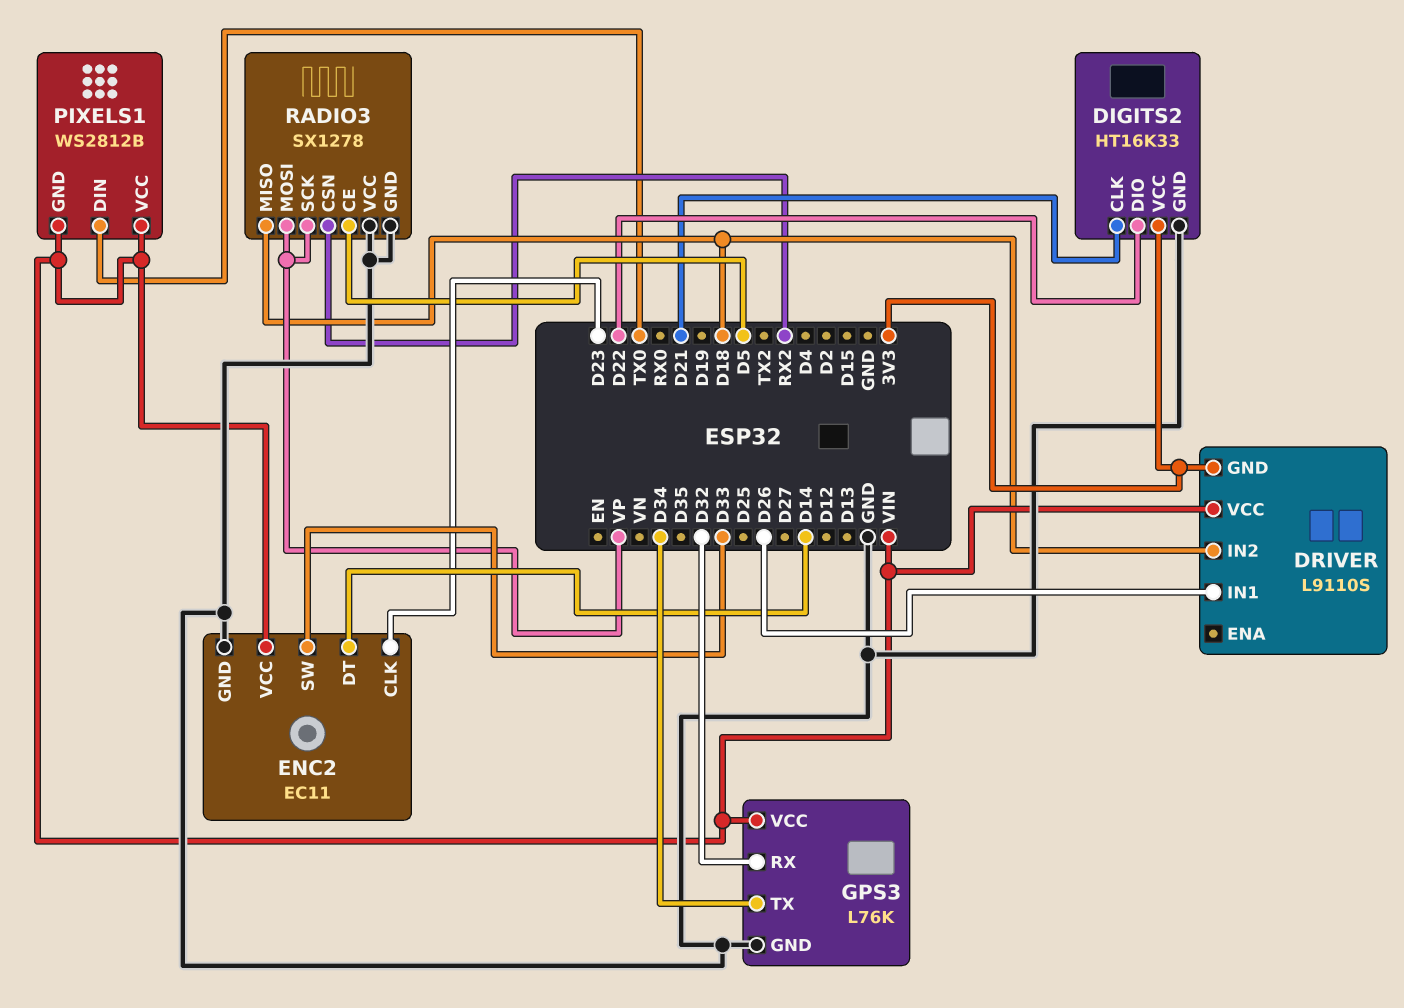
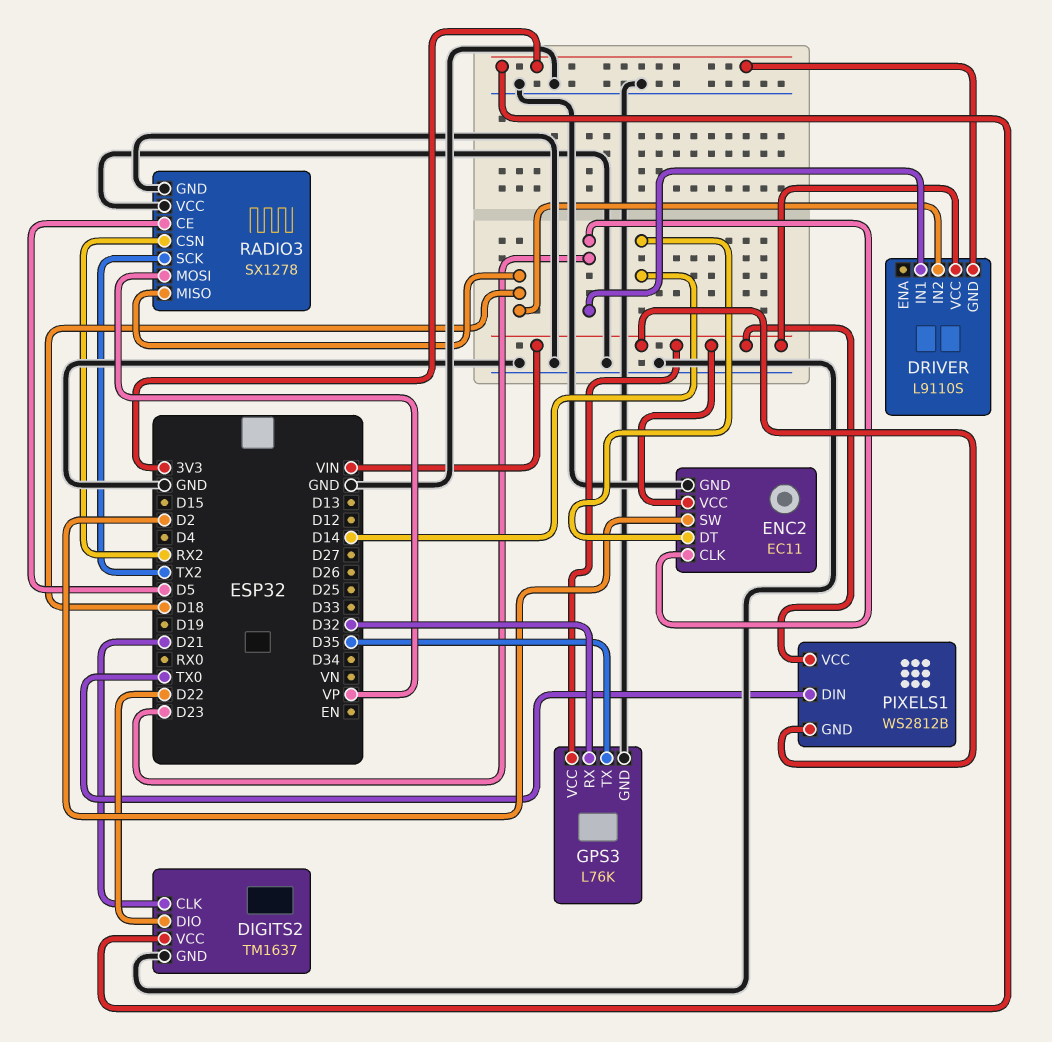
DIGITS2: HT16K33 -> TM1637
DRIVER pin IN1: D26 -> D23
ENC2 pin SW: D33 -> D2
GPS3 pin TX: D34 -> D35
RADIO3 pin SCK: VP -> TX2

